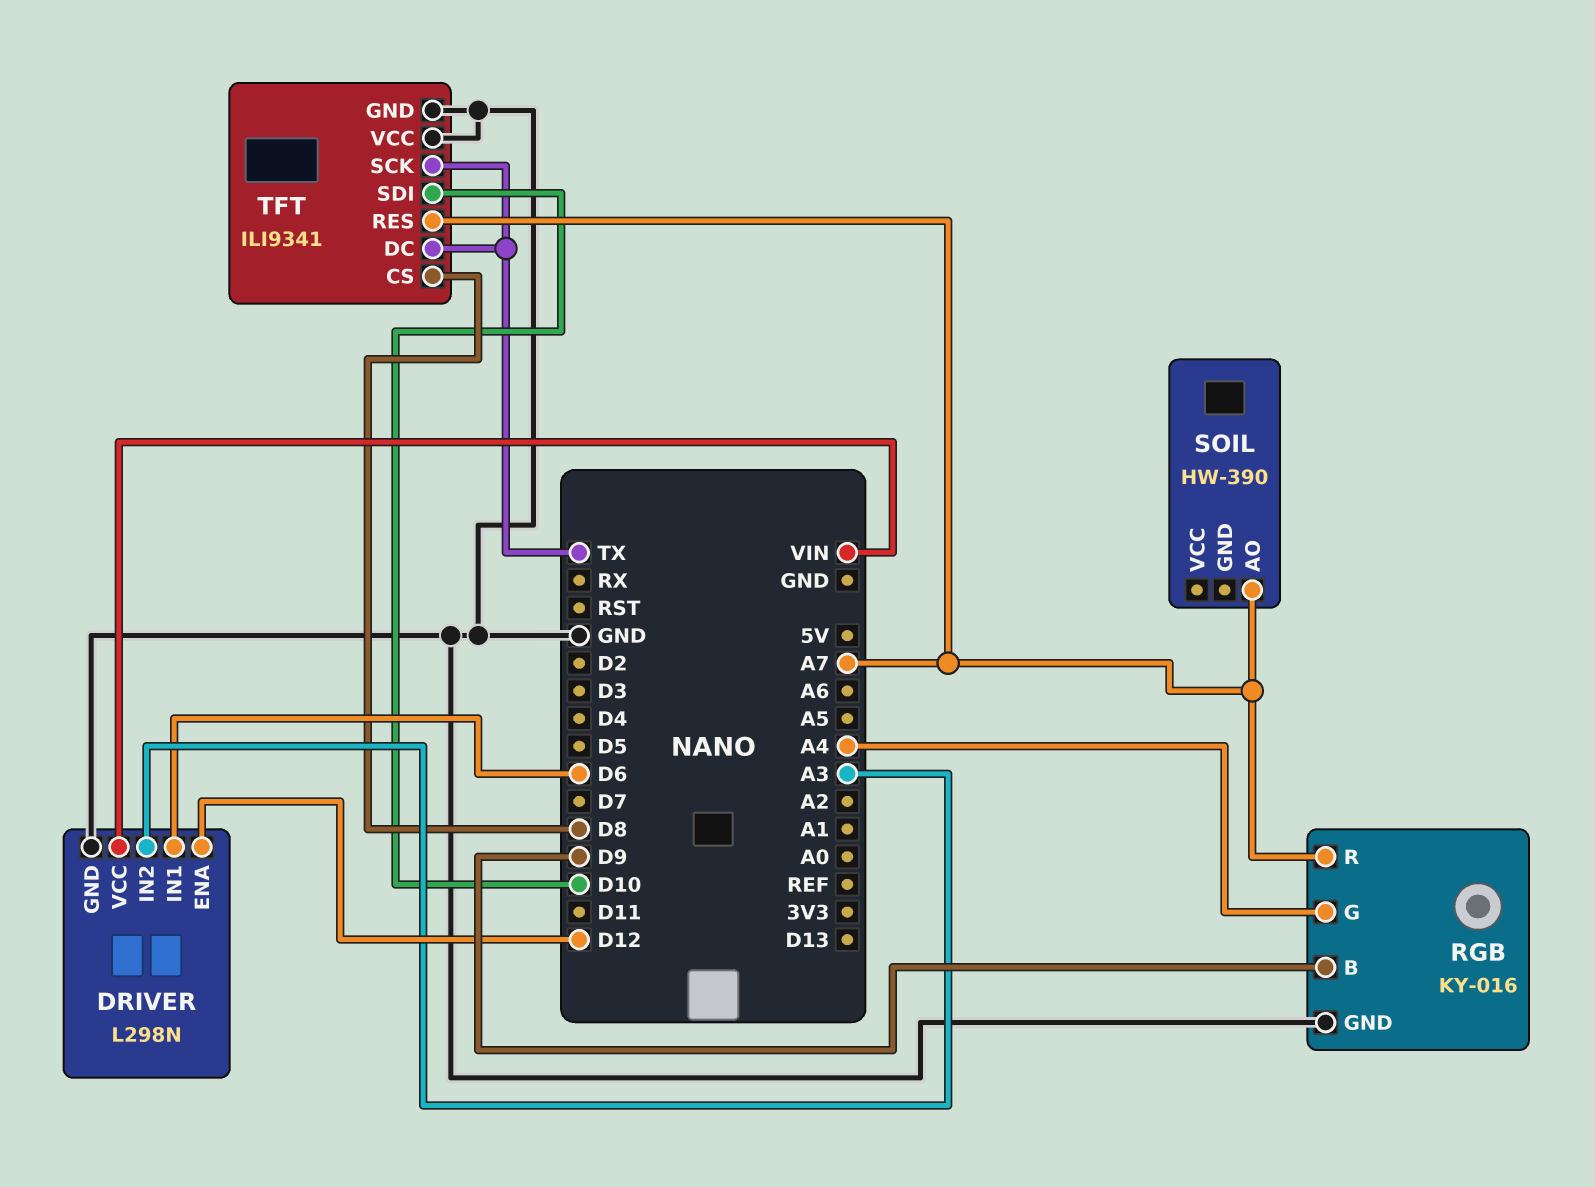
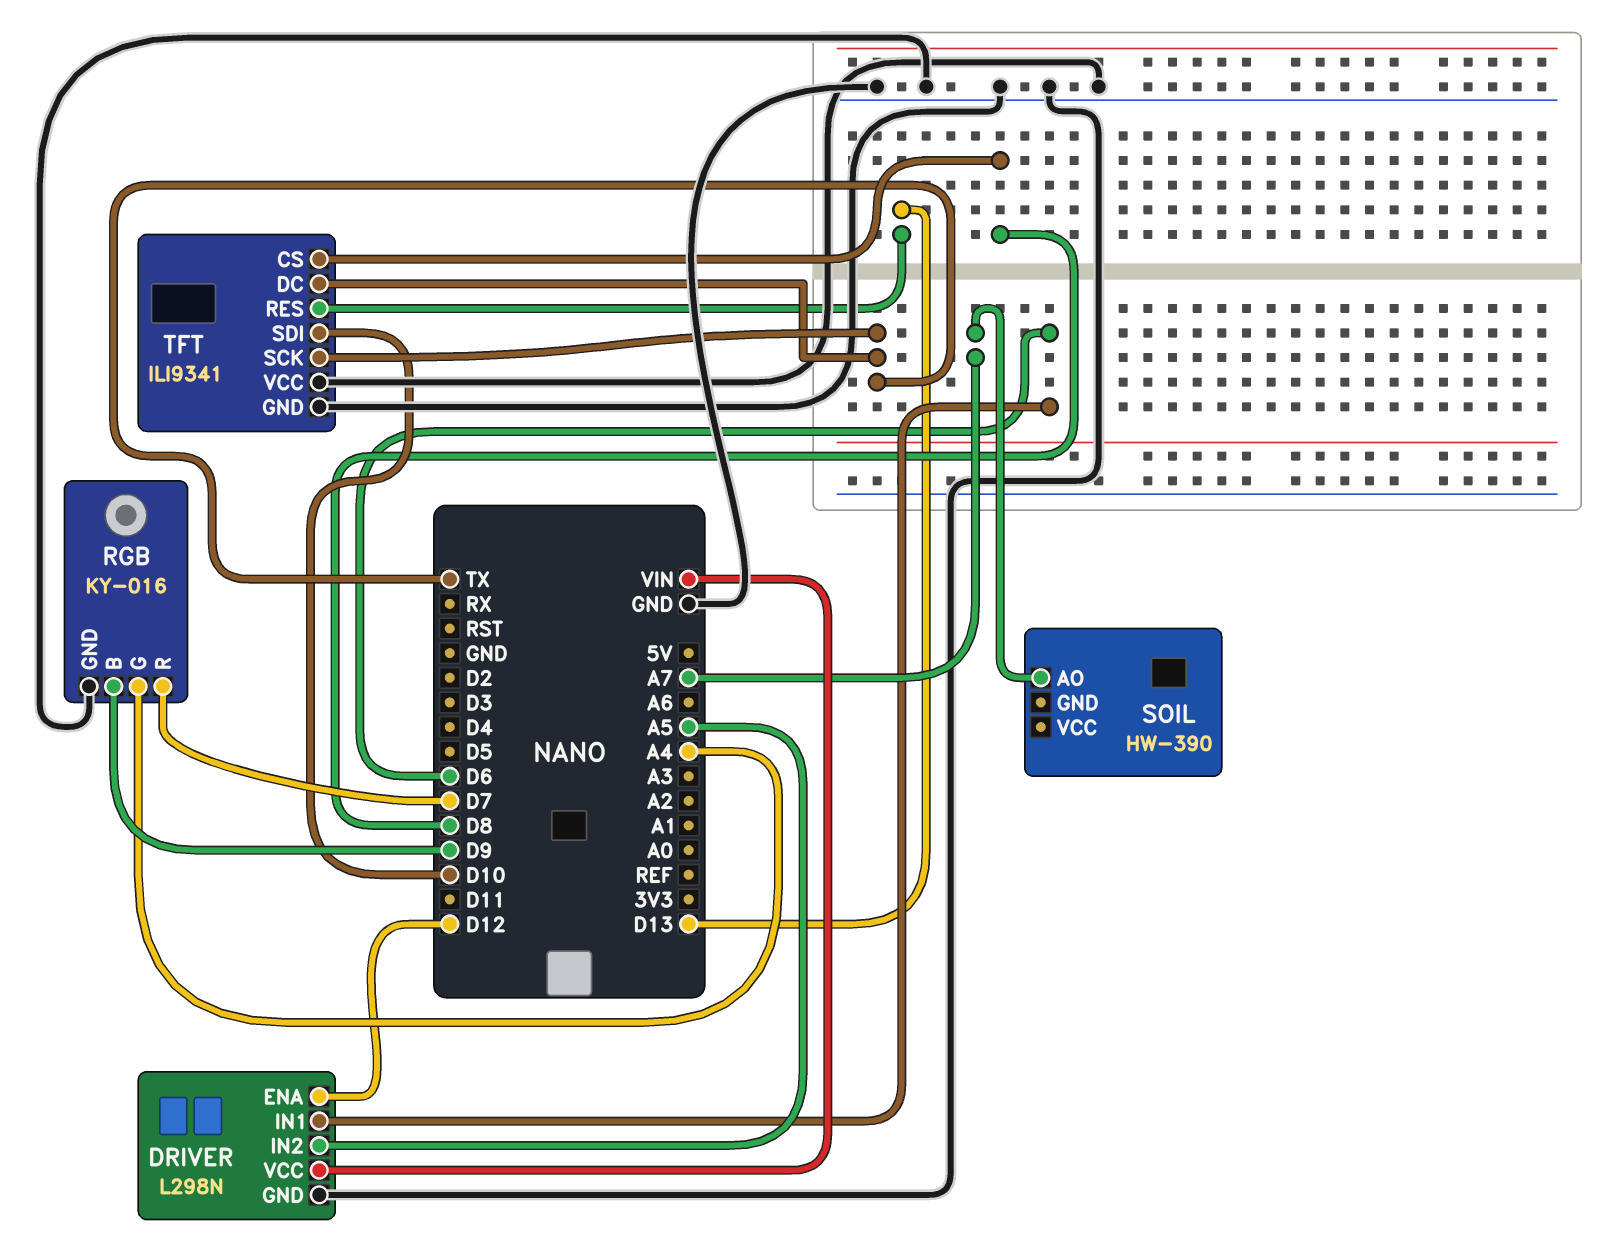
DRIVER pin IN2: A3 -> A5
RGB pin R: A7 -> D7
TFT pin RES: A7 -> D13

